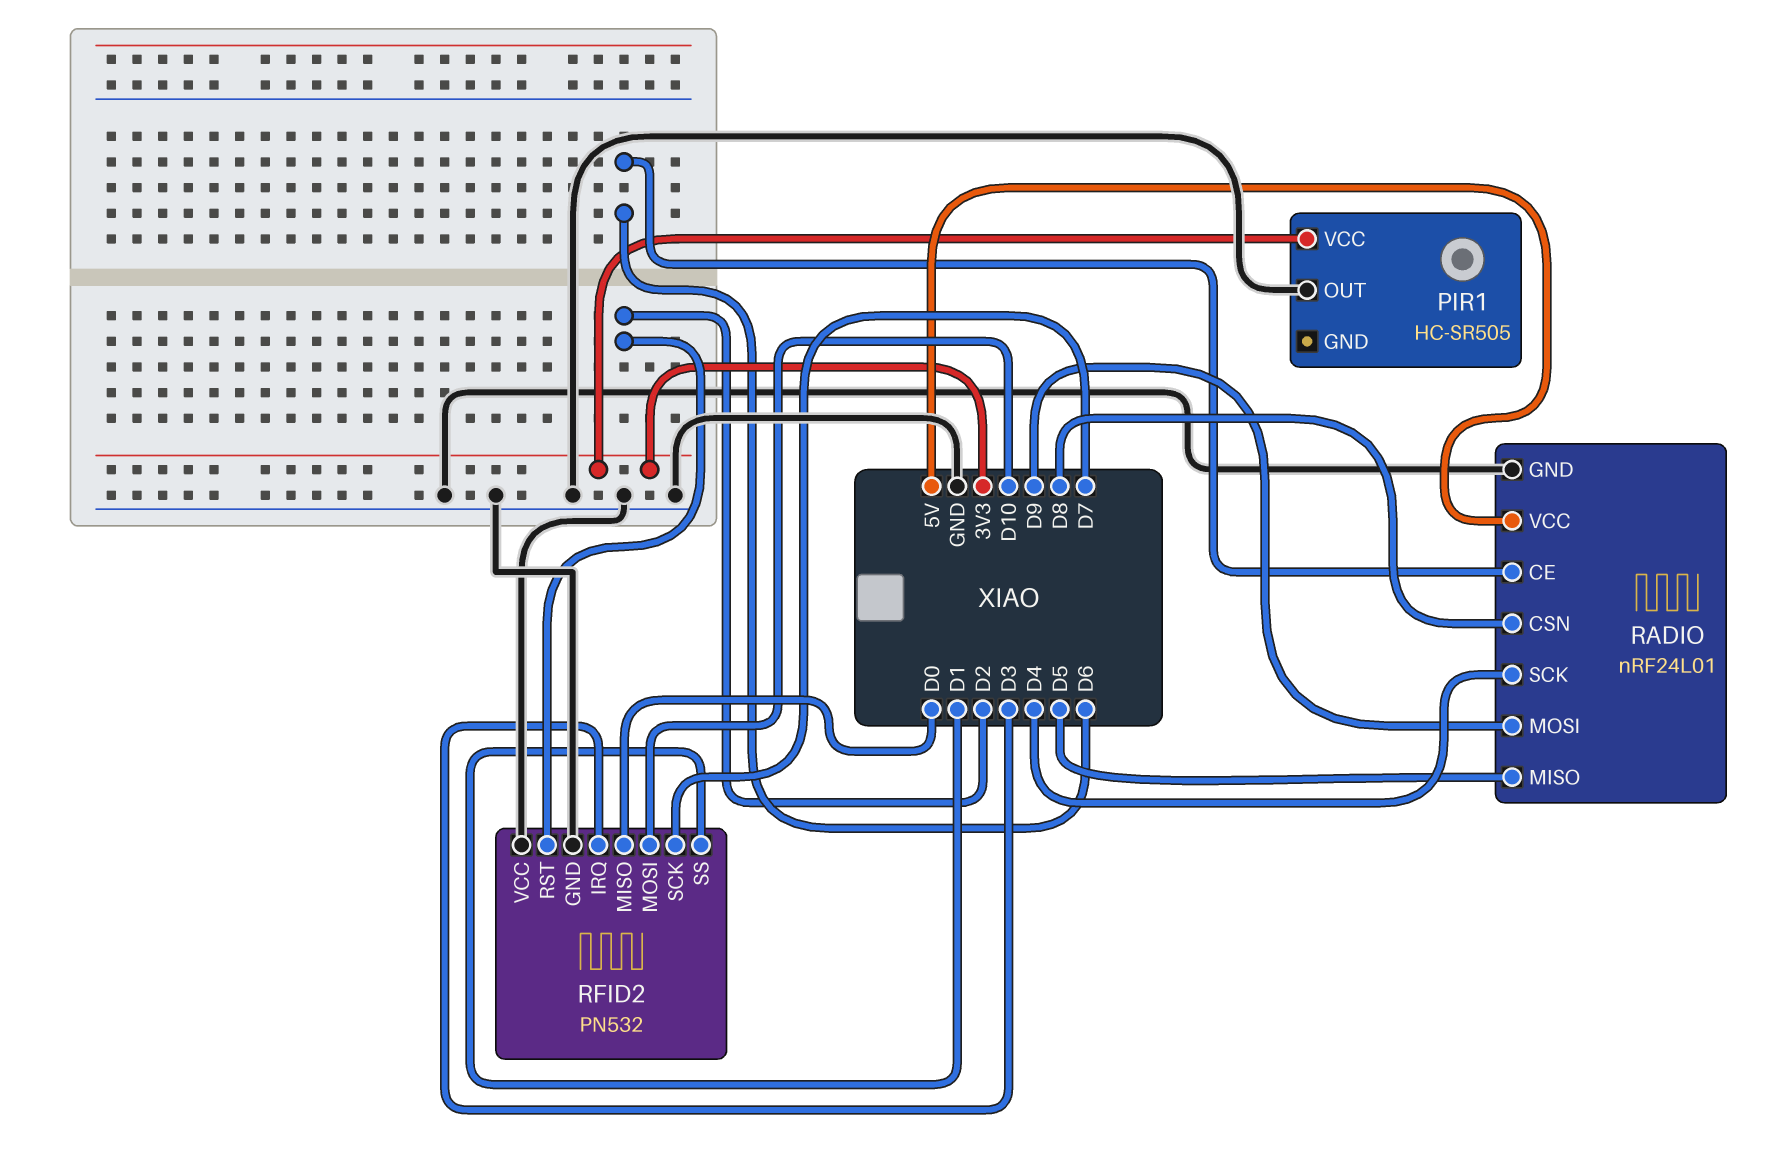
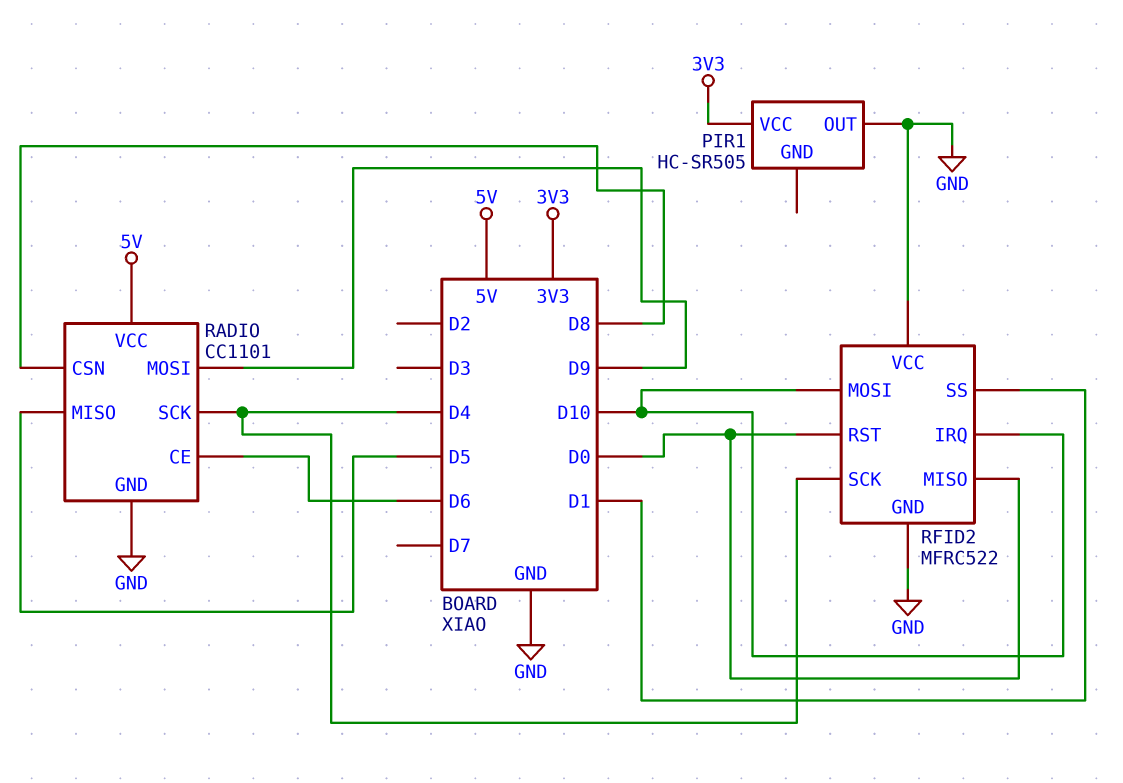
RADIO: nRF24L01 -> CC1101
RFID2: PN532 -> MFRC522
RFID2 pin IRQ: D3 -> D10
RFID2 pin RST: D2 -> D0
RFID2 pin SCK: D7 -> D4

